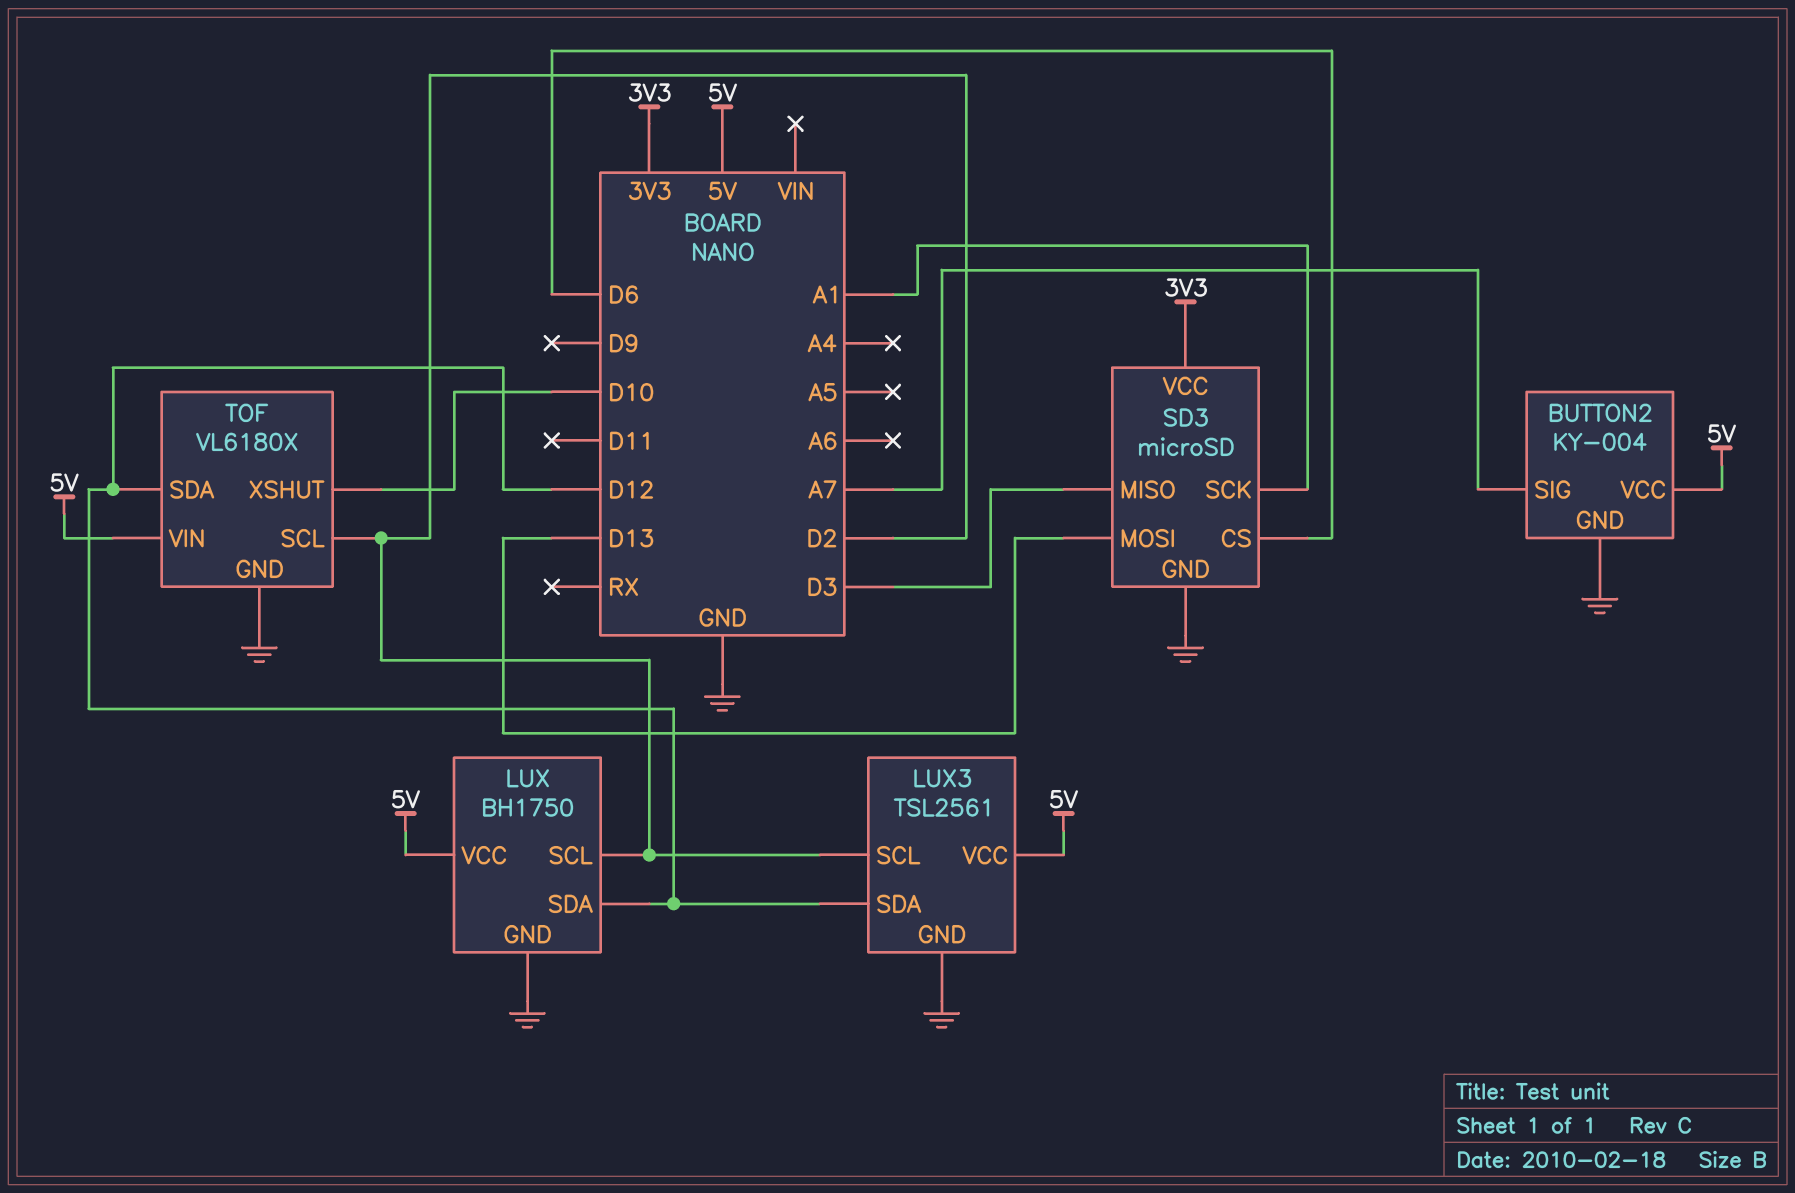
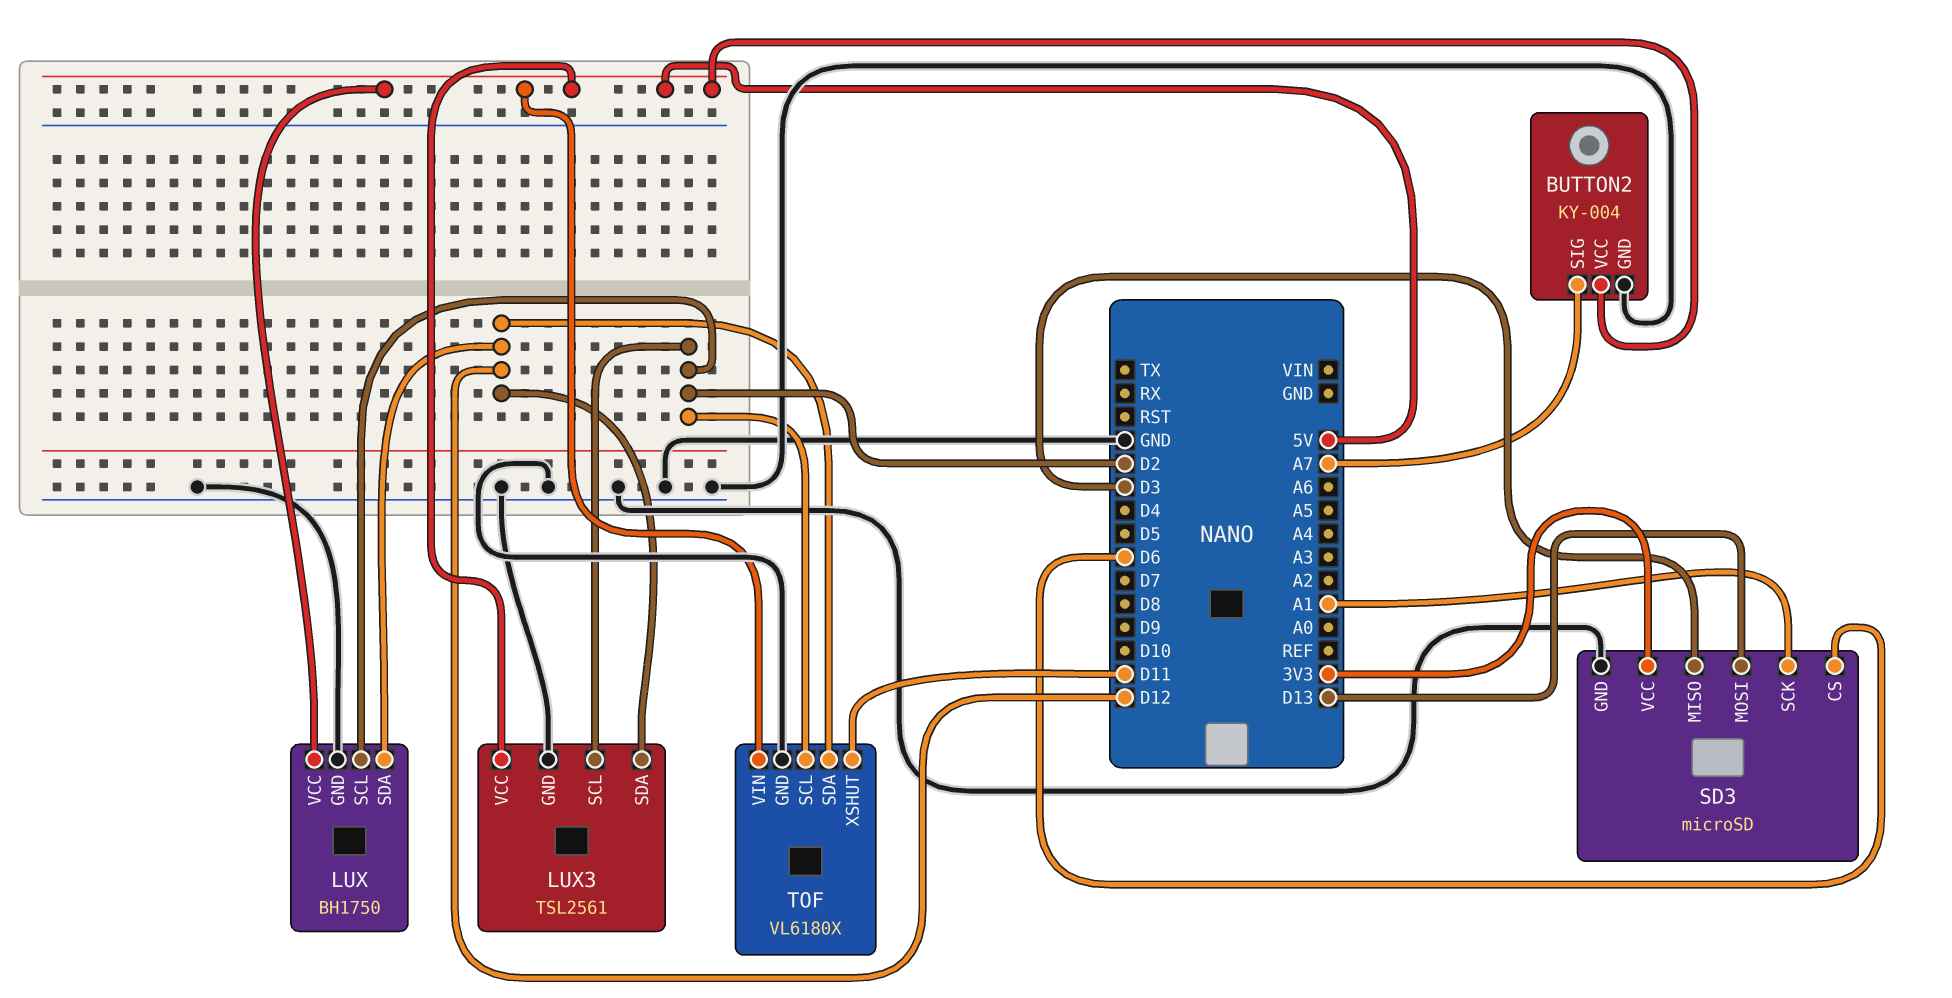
TOF pin XSHUT: D10 -> D11

